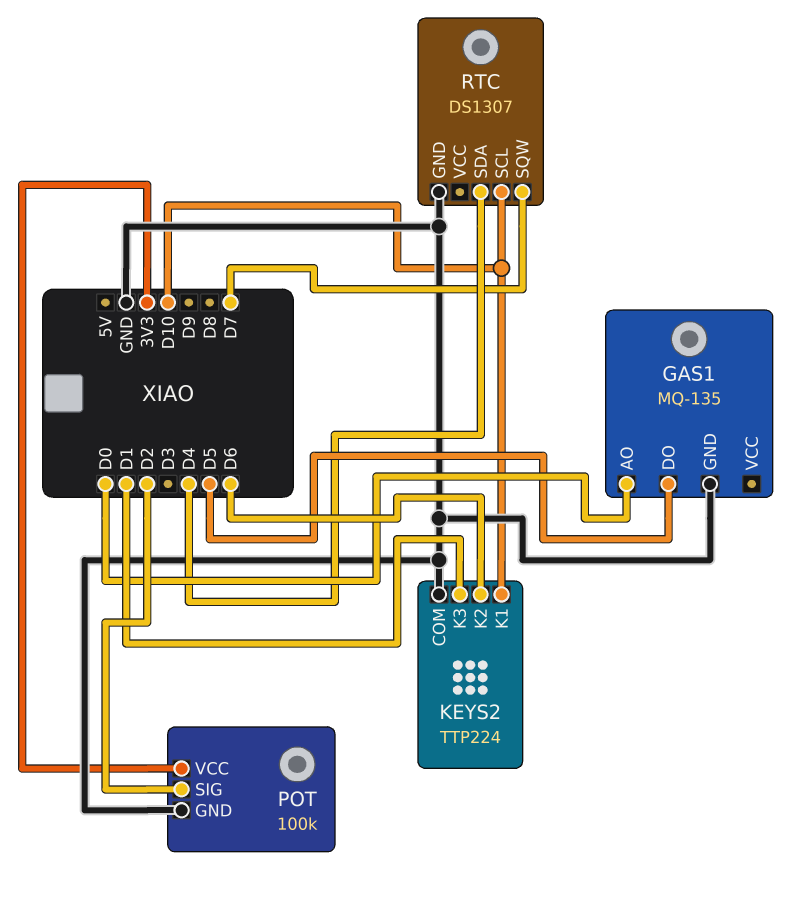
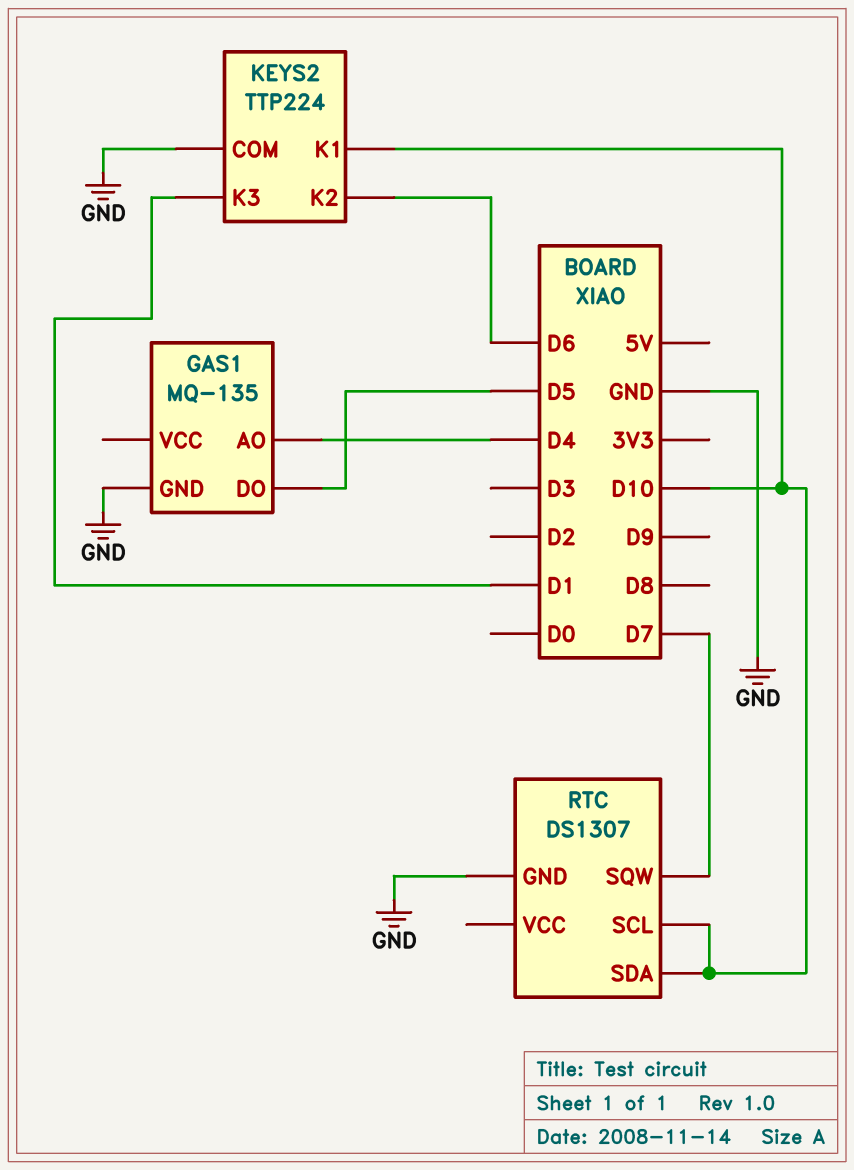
GAS1 pin AO: D0 -> D4
POT: 100k -> none
POT pin GND: GND -> none
POT pin SIG: D2 -> none
POT pin VCC: 3V3 -> none
RTC pin SDA: D4 -> D10

